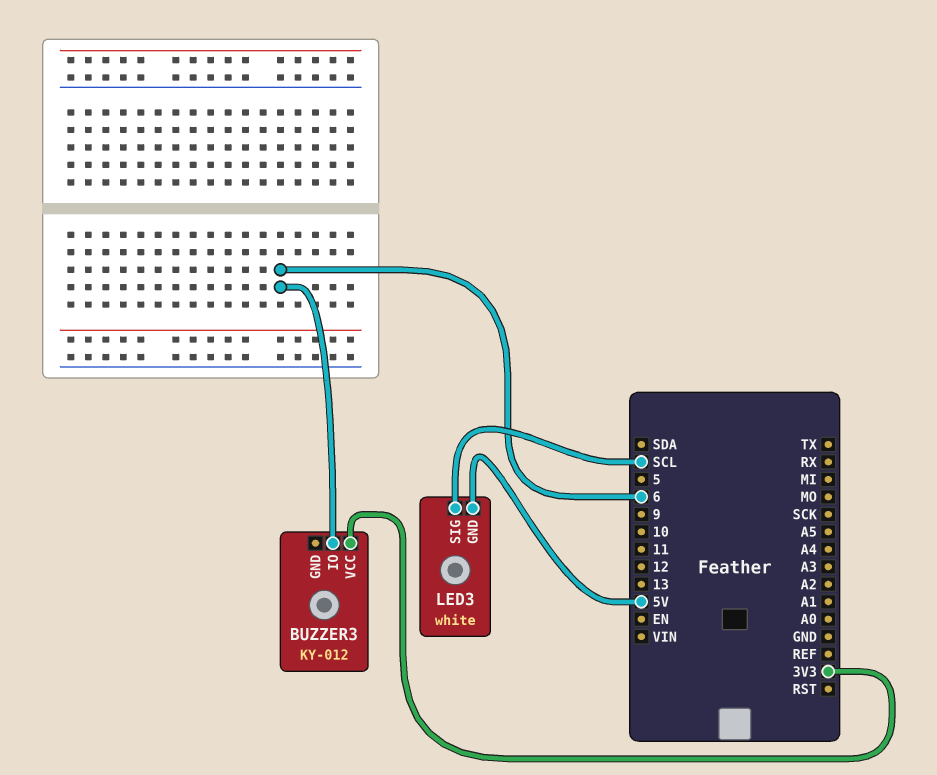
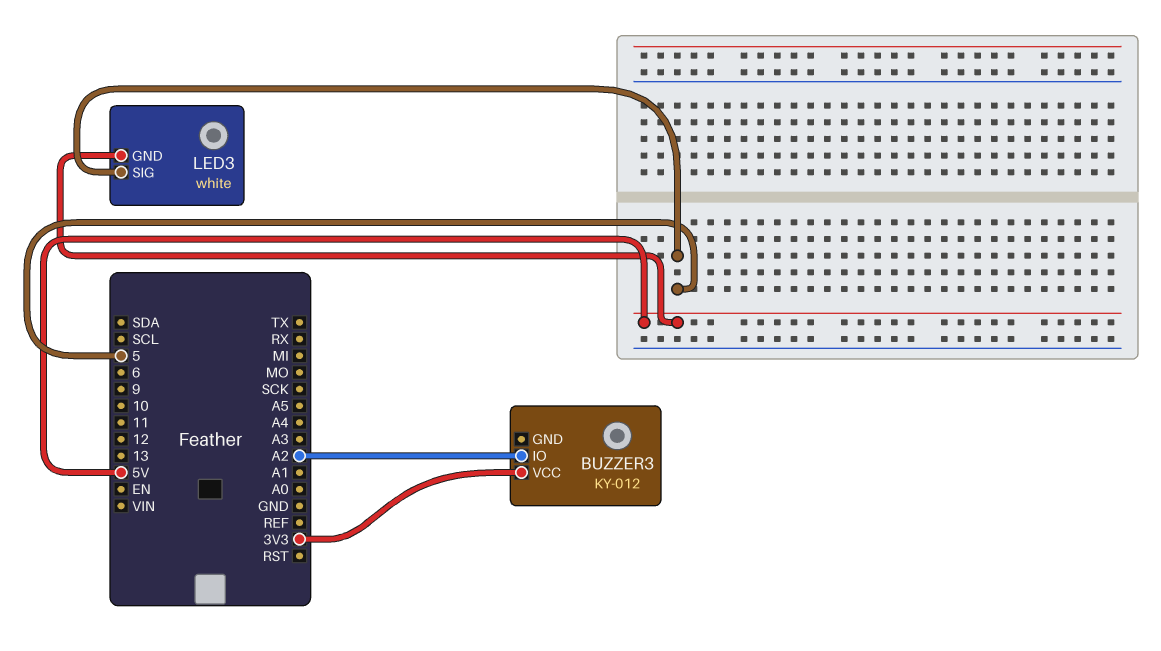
BUZZER3 pin IO: 6 -> A2
LED3 pin SIG: SCL -> 5

